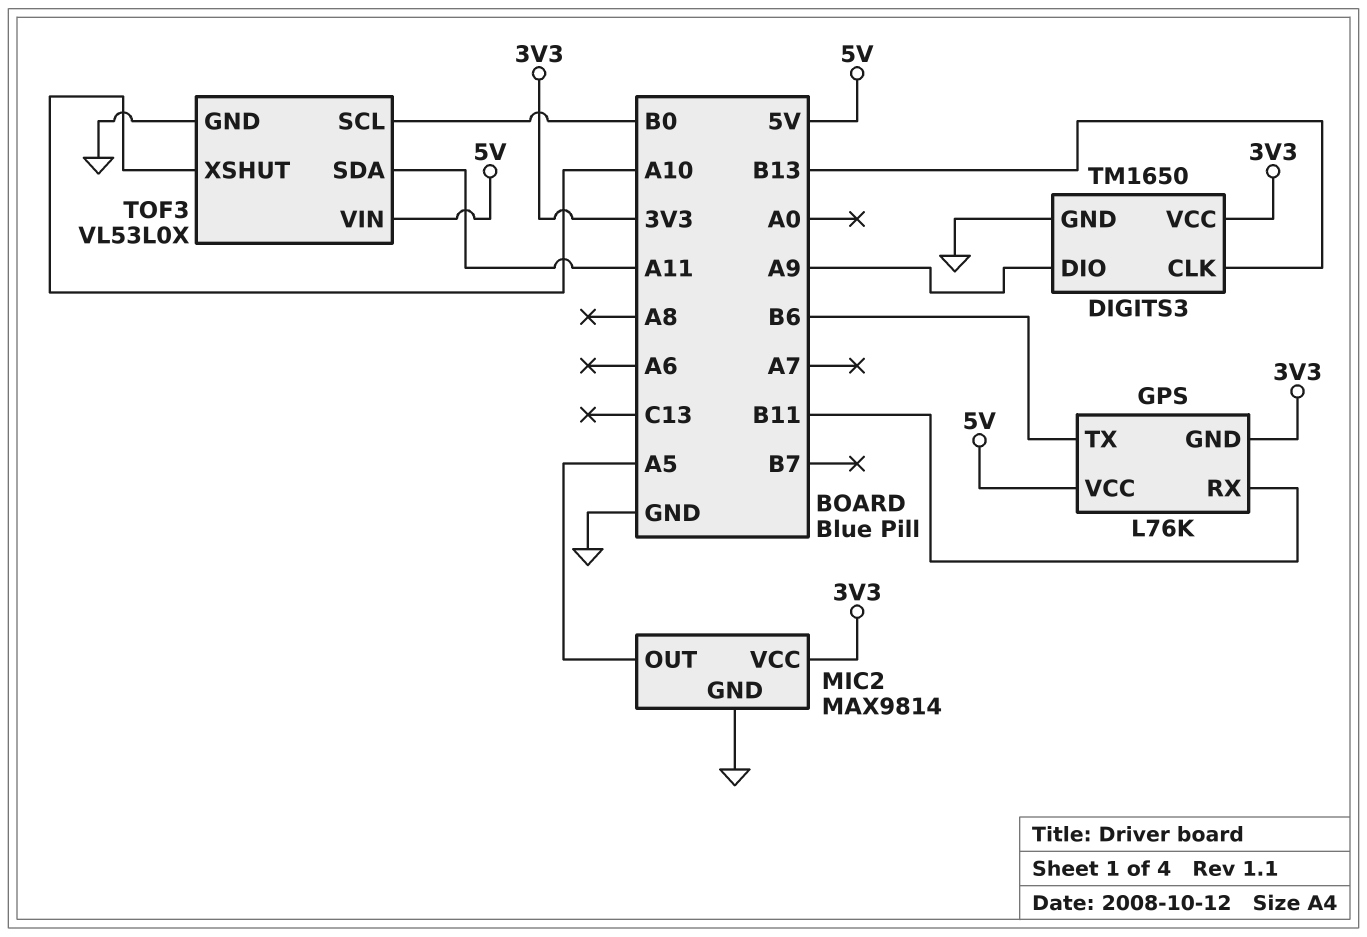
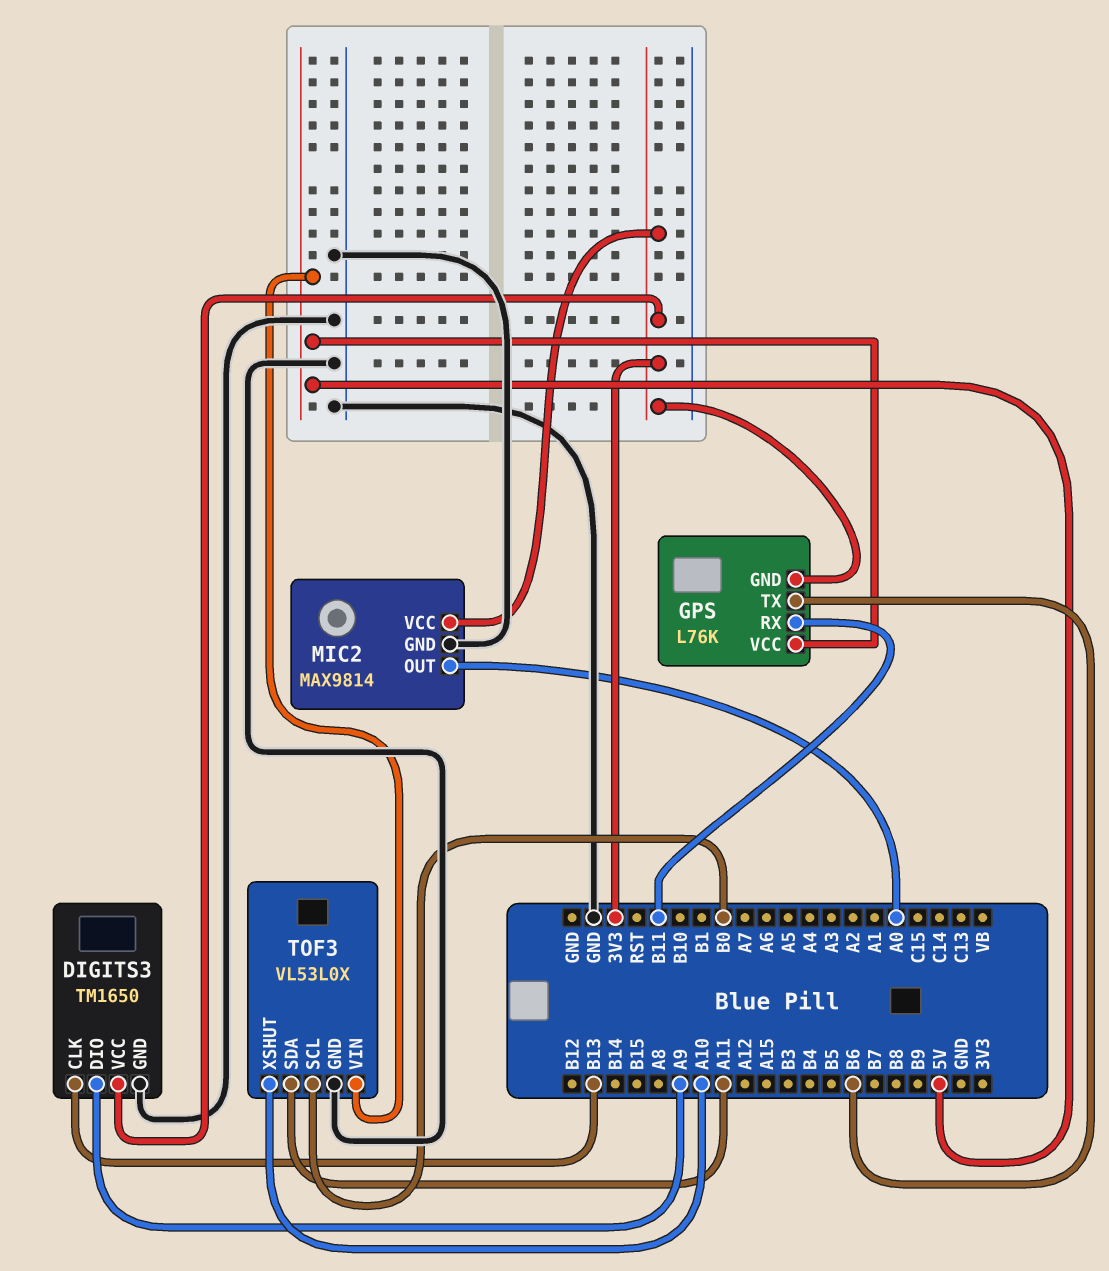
MIC2 pin OUT: A5 -> A0

